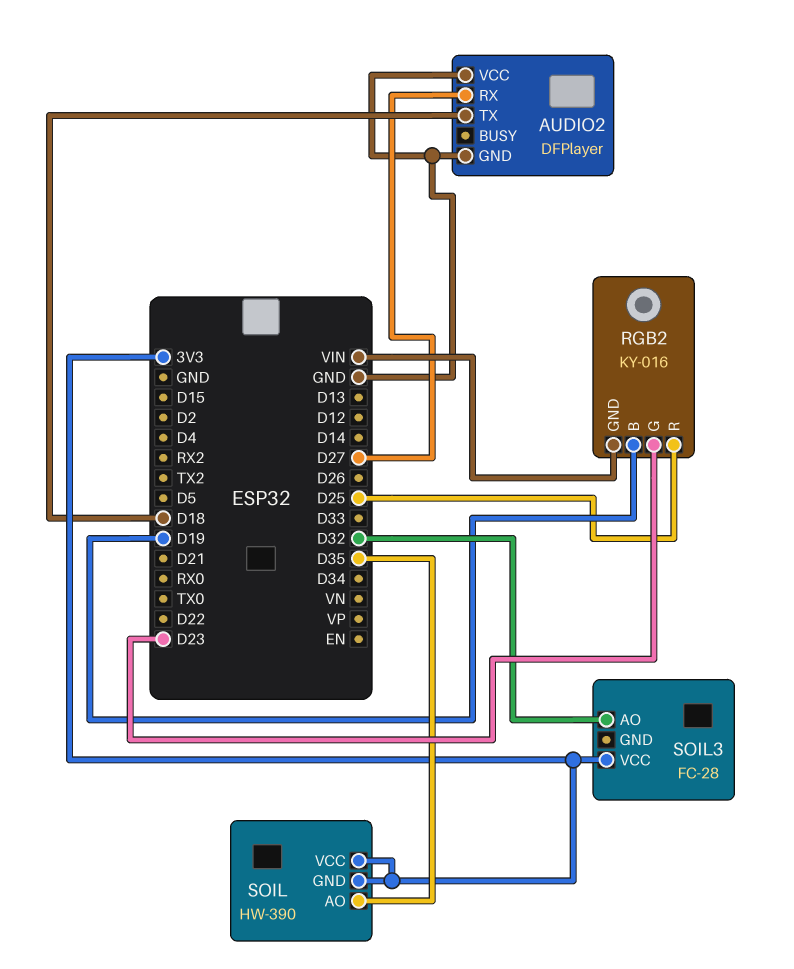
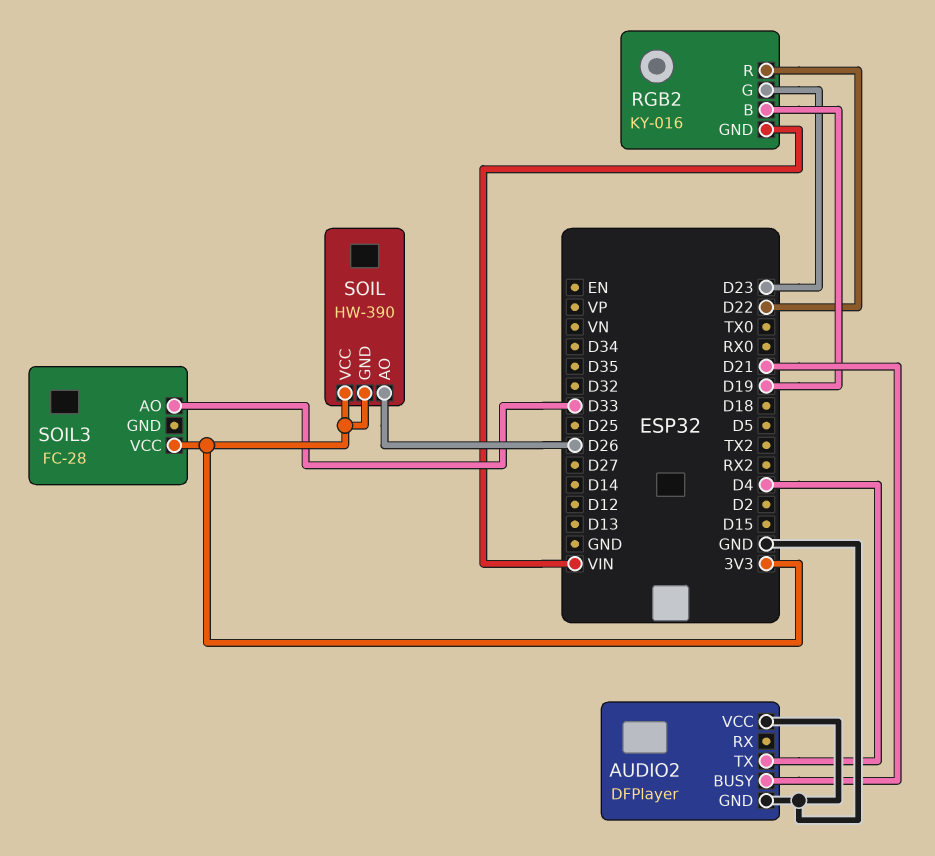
AUDIO2 pin BUSY: none -> D21
AUDIO2 pin RX: D27 -> none
AUDIO2 pin TX: D18 -> D4
RGB2 pin R: D25 -> D22
SOIL pin AO: D35 -> D26
SOIL3 pin AO: D32 -> D33

